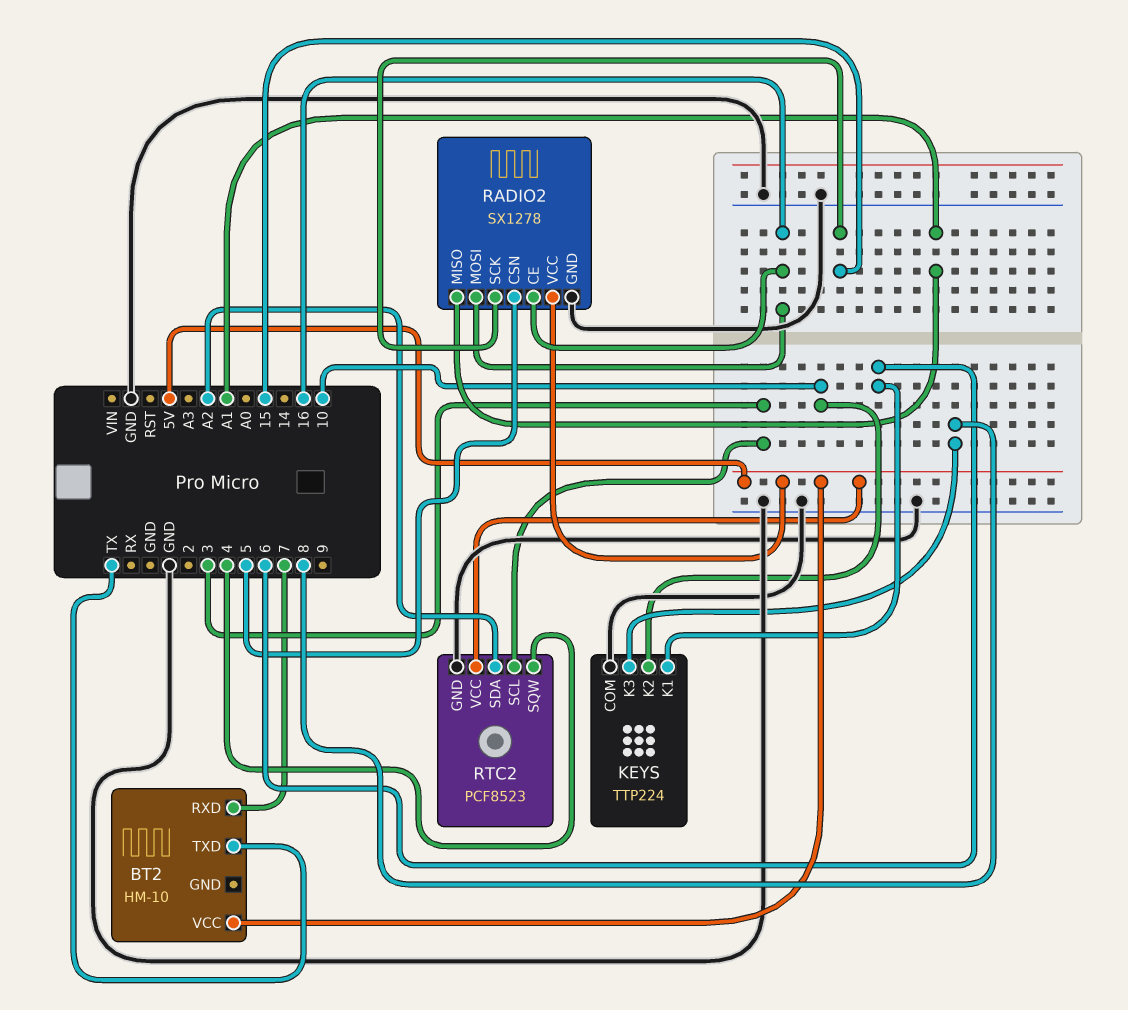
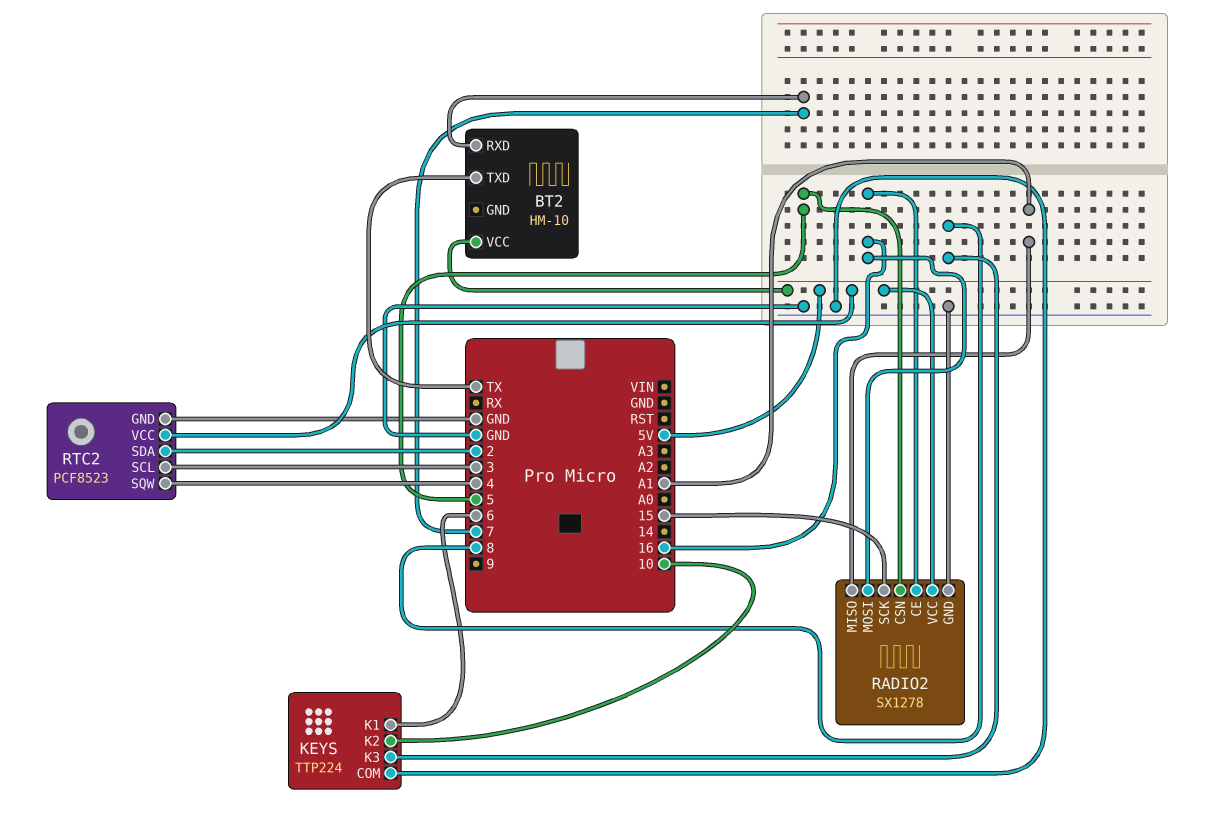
RTC2 pin SDA: A2 -> 2

